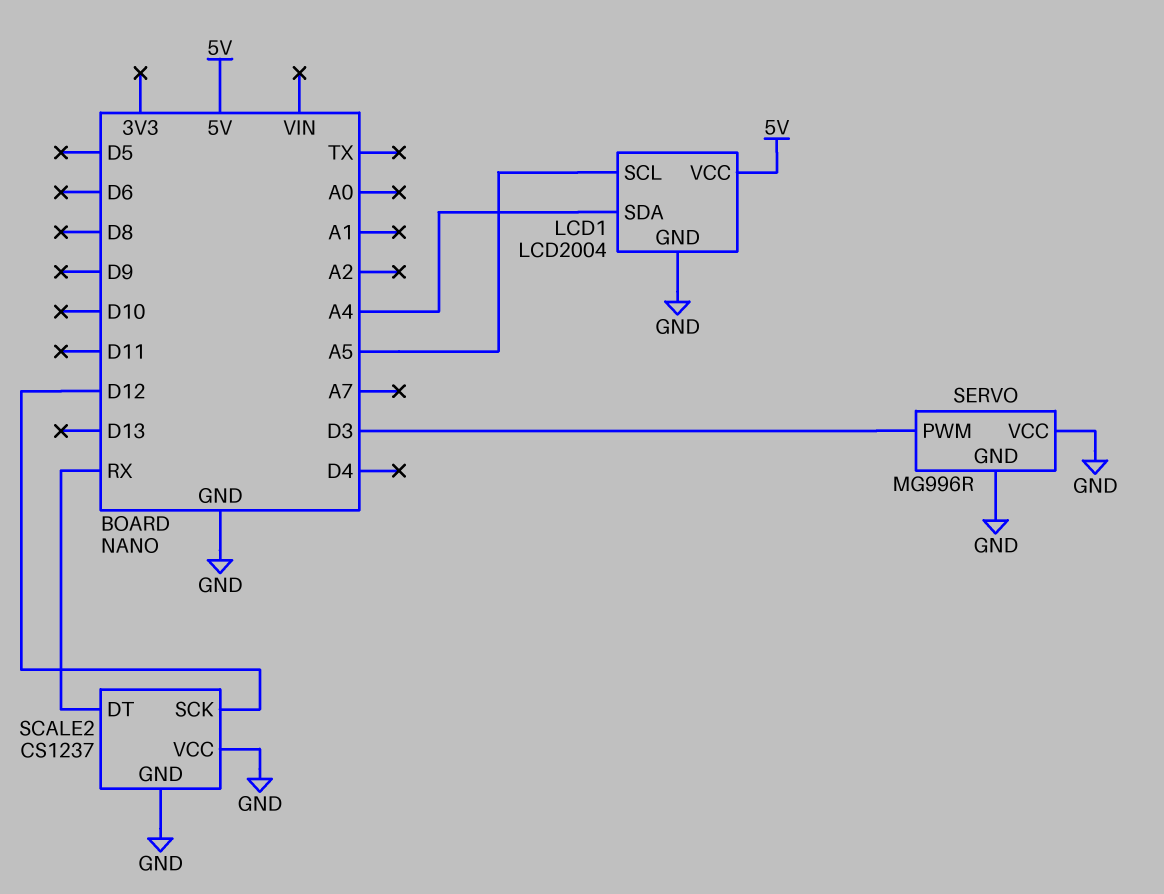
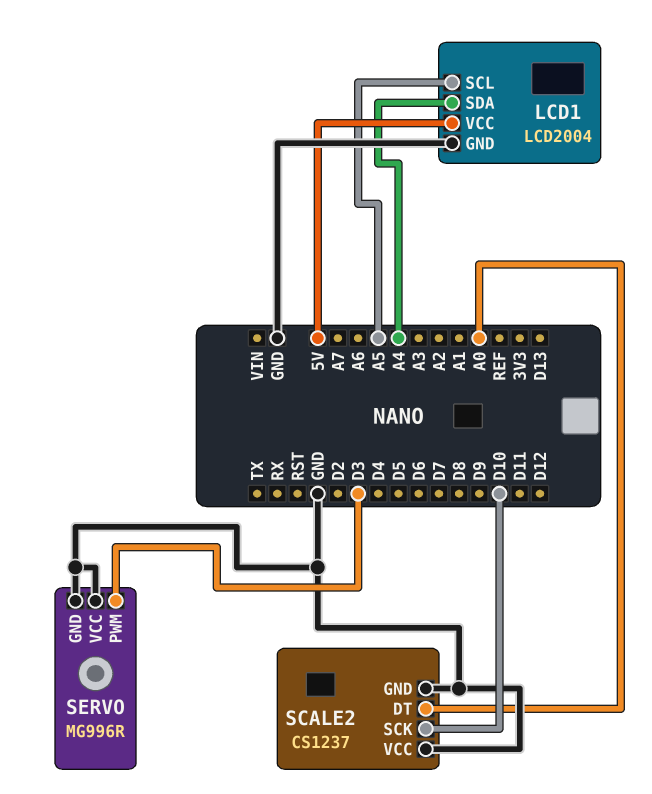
SCALE2 pin DT: RX -> A0
SCALE2 pin SCK: D12 -> D10

